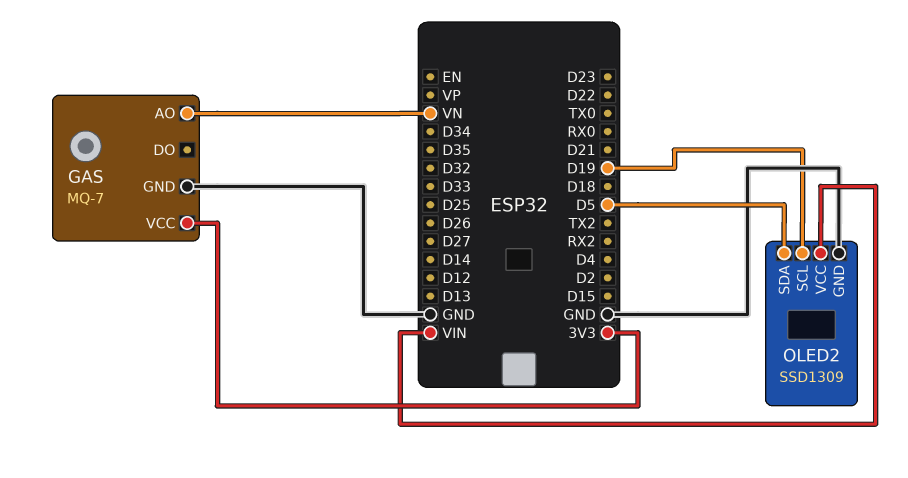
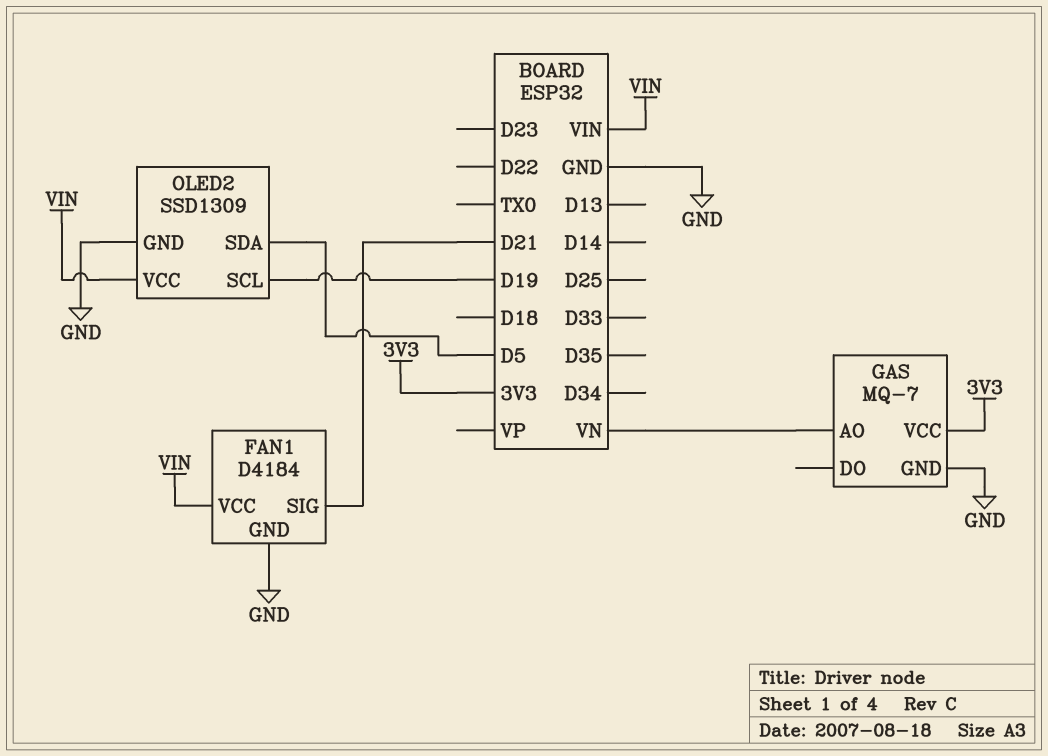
FAN1: none -> D4184
FAN1 pin GND: none -> GND
FAN1 pin SIG: none -> D21
FAN1 pin VCC: none -> VIN

